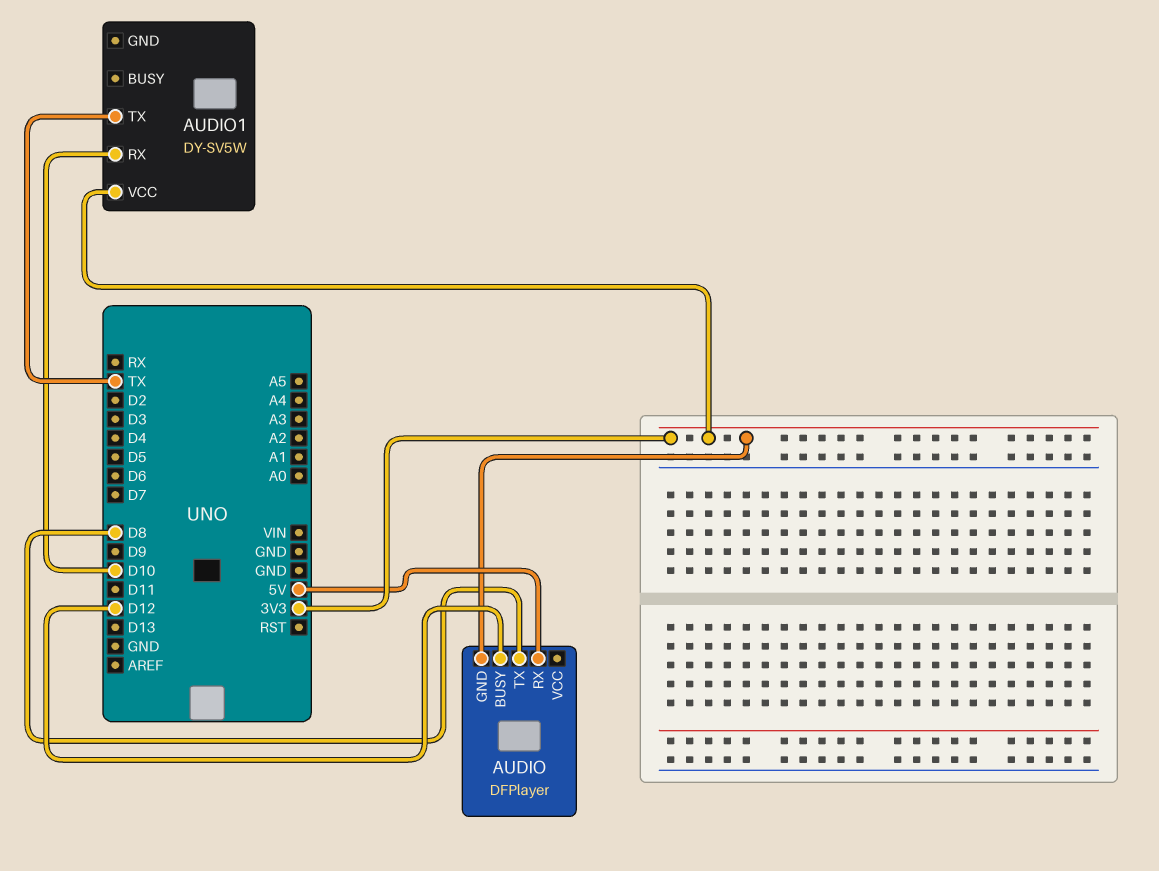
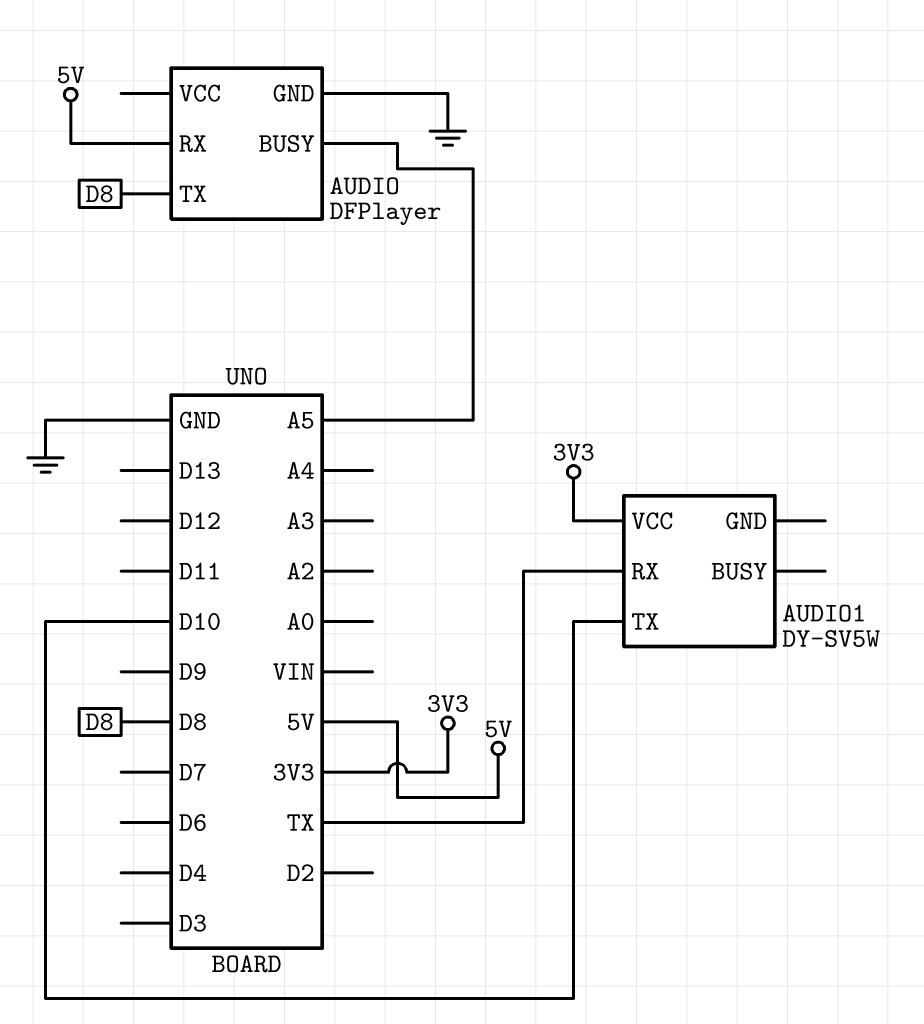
AUDIO pin BUSY: D12 -> A5
AUDIO pin GND: 3V3 -> GND
AUDIO1 pin RX: D10 -> TX
AUDIO1 pin TX: TX -> D10

